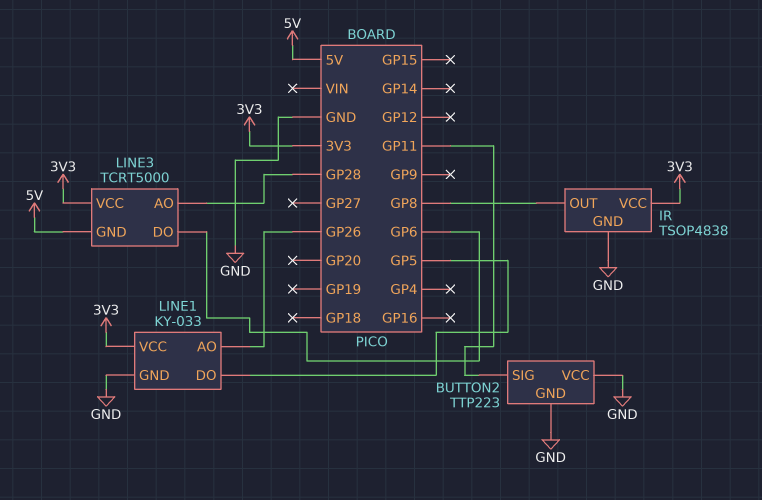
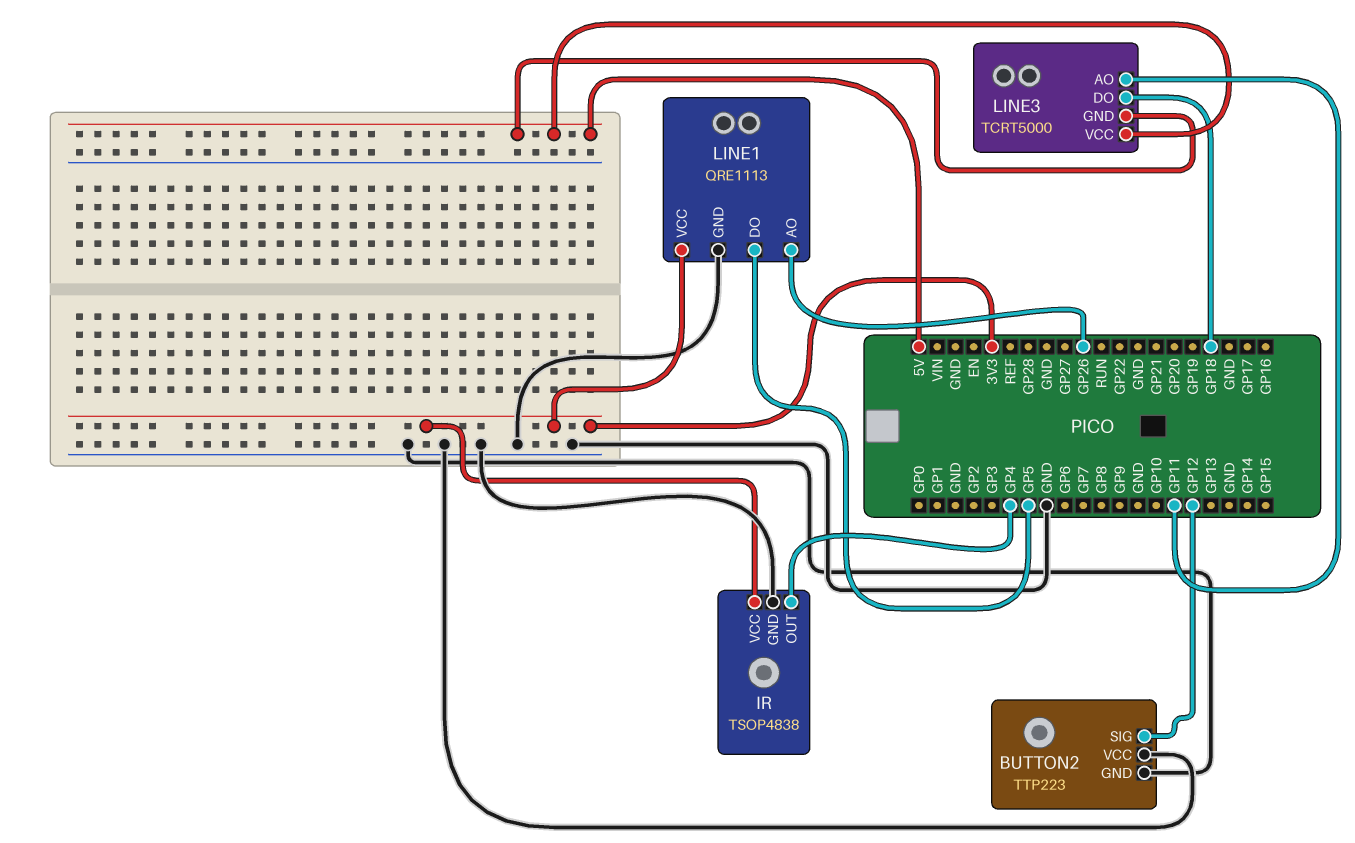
BUTTON2 pin SIG: GP11 -> GP12
IR pin OUT: GP8 -> GP4
LINE1: KY-033 -> QRE1113
LINE3 pin AO: GP28 -> GP11
LINE3 pin DO: GP6 -> GP18
LINE3 pin VCC: 3V3 -> 5V

